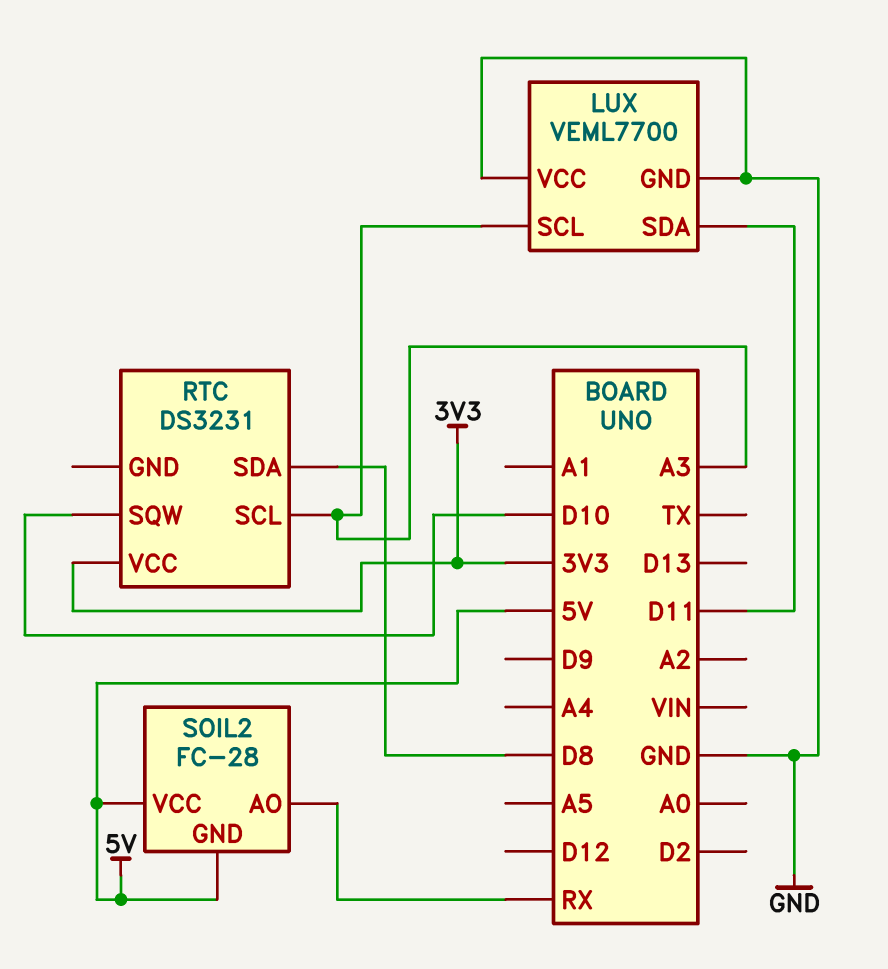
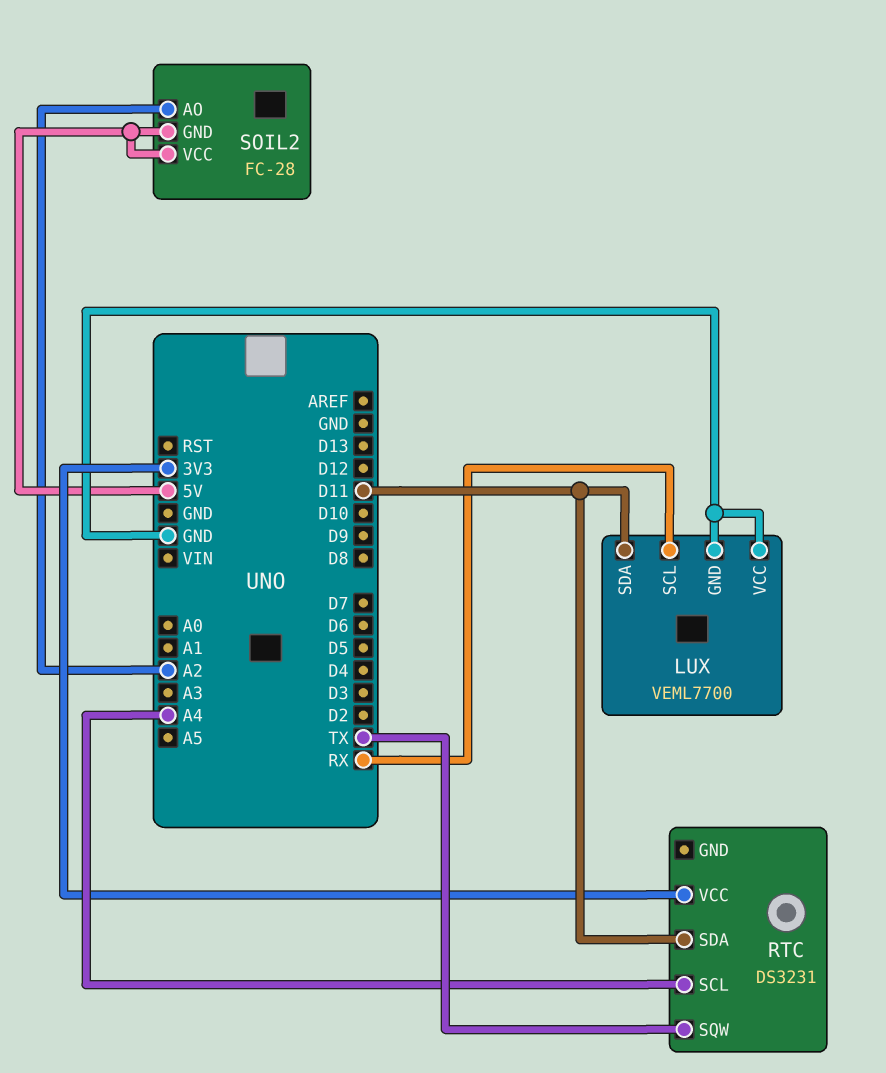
LUX pin SCL: A3 -> RX
RTC pin SCL: A3 -> A4
RTC pin SDA: D8 -> D11
RTC pin SQW: D10 -> TX
SOIL2 pin AO: RX -> A2

